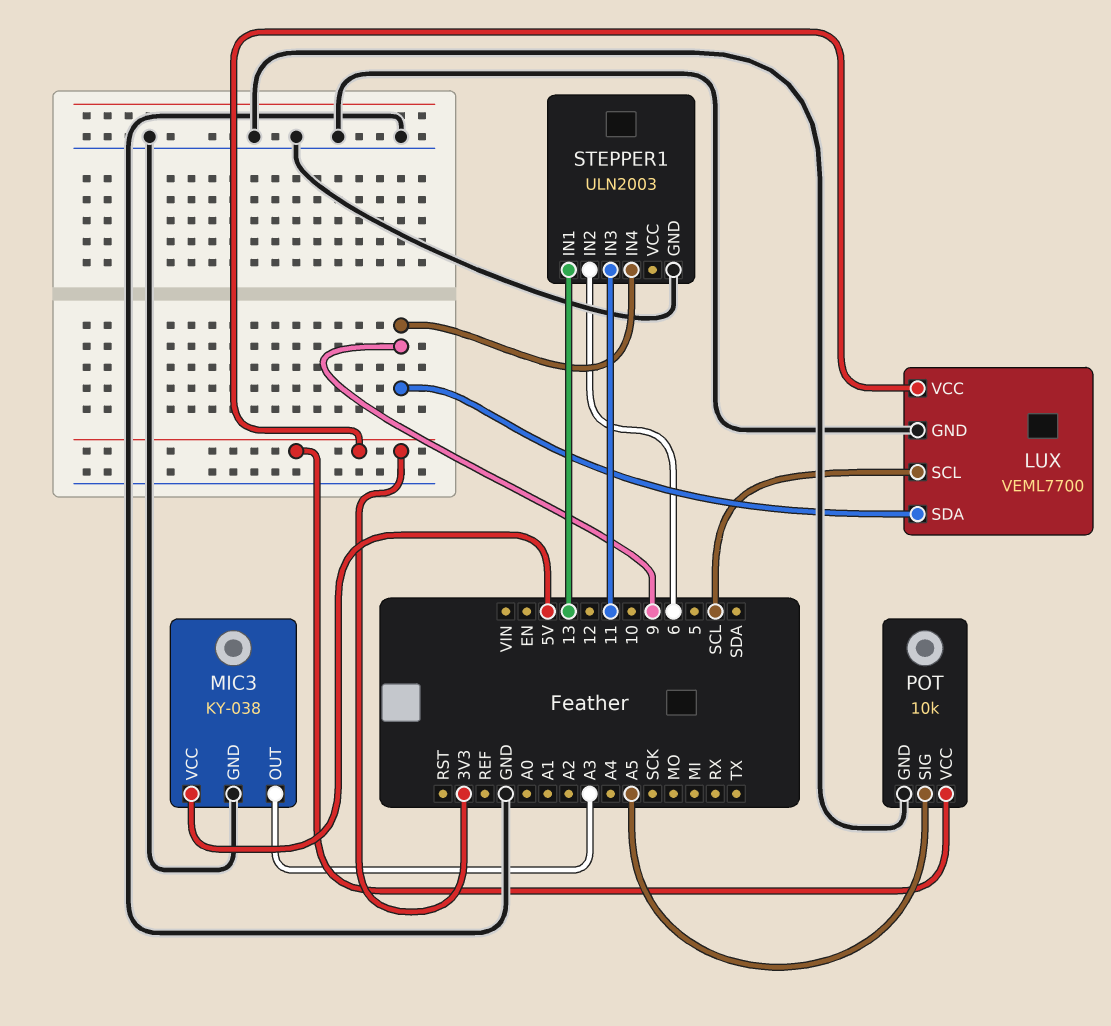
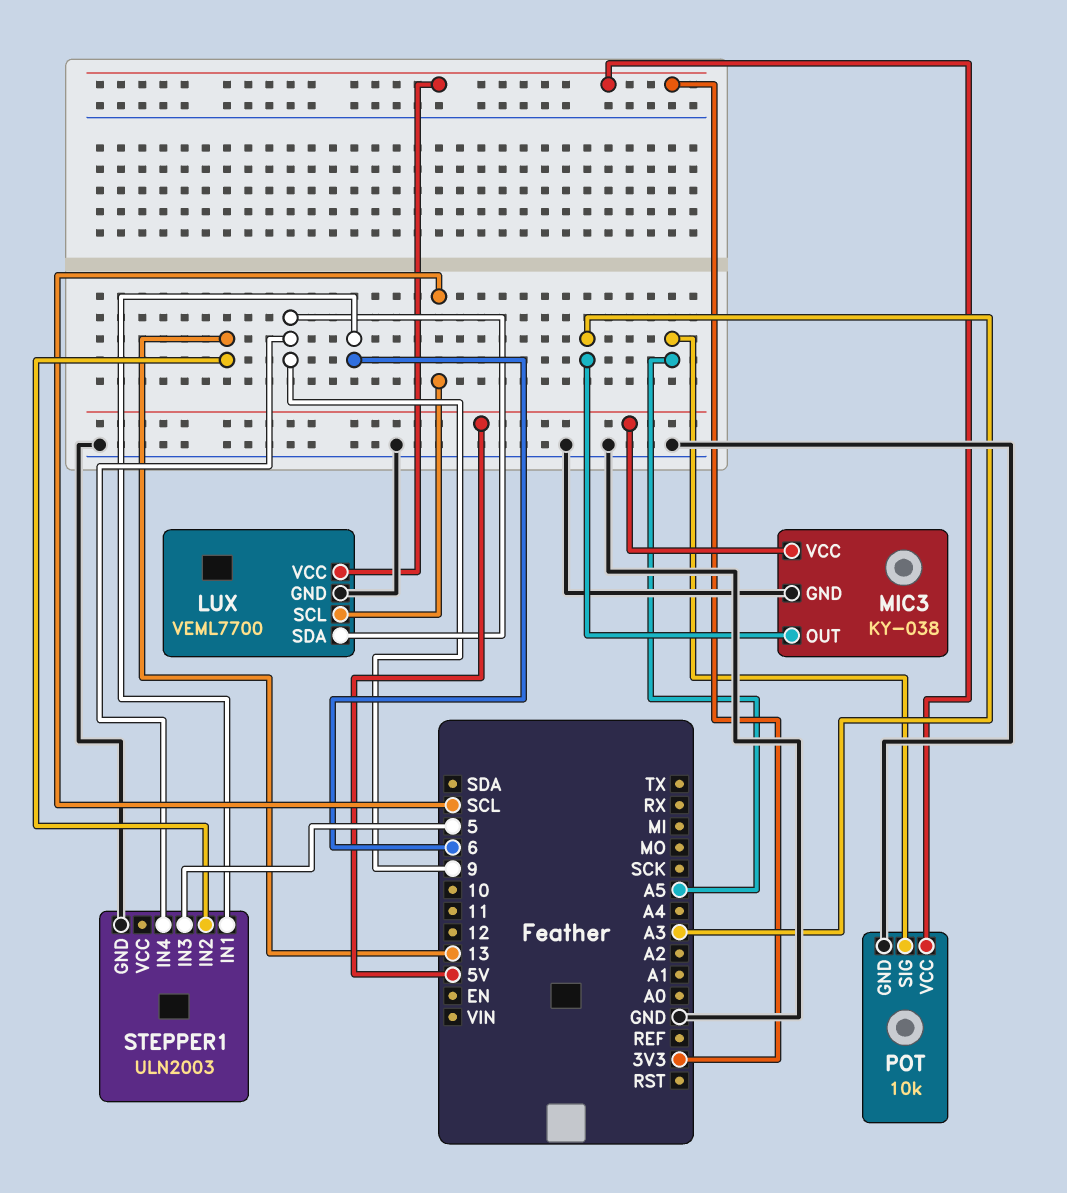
STEPPER1 pin IN1: 13 -> 6
STEPPER1 pin IN2: 6 -> 13
STEPPER1 pin IN3: 11 -> 5

